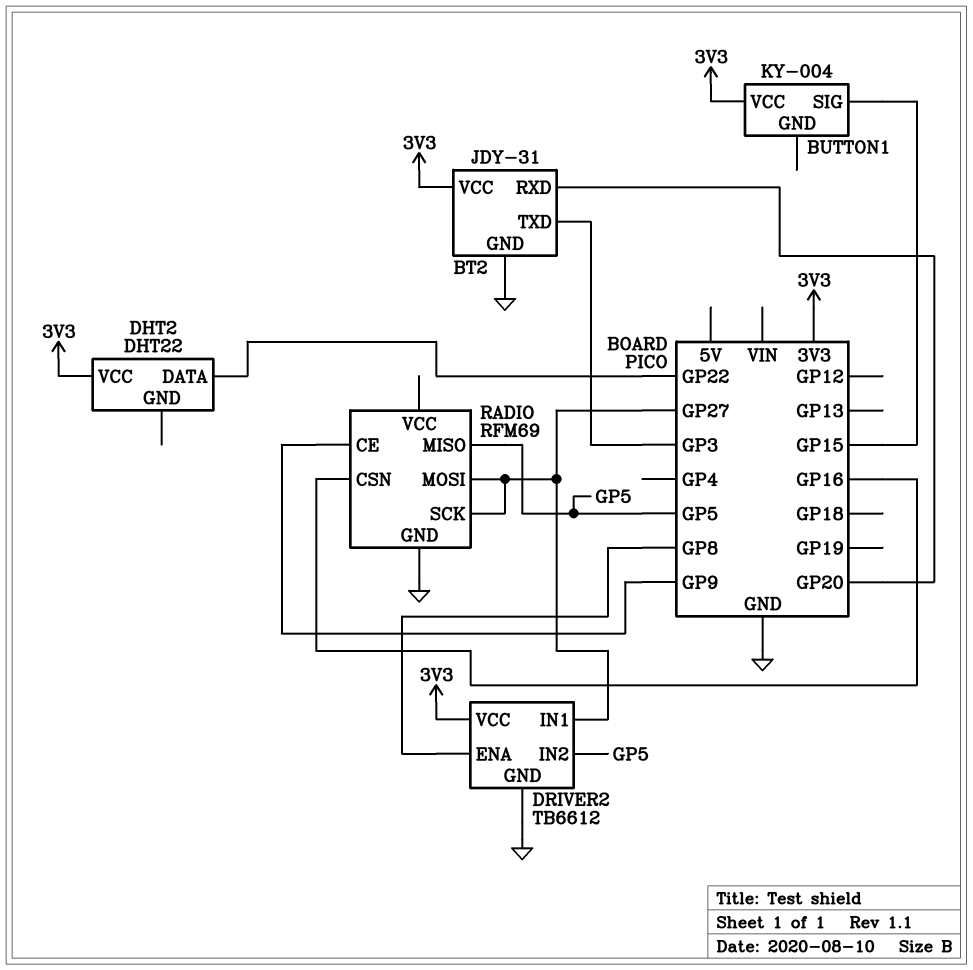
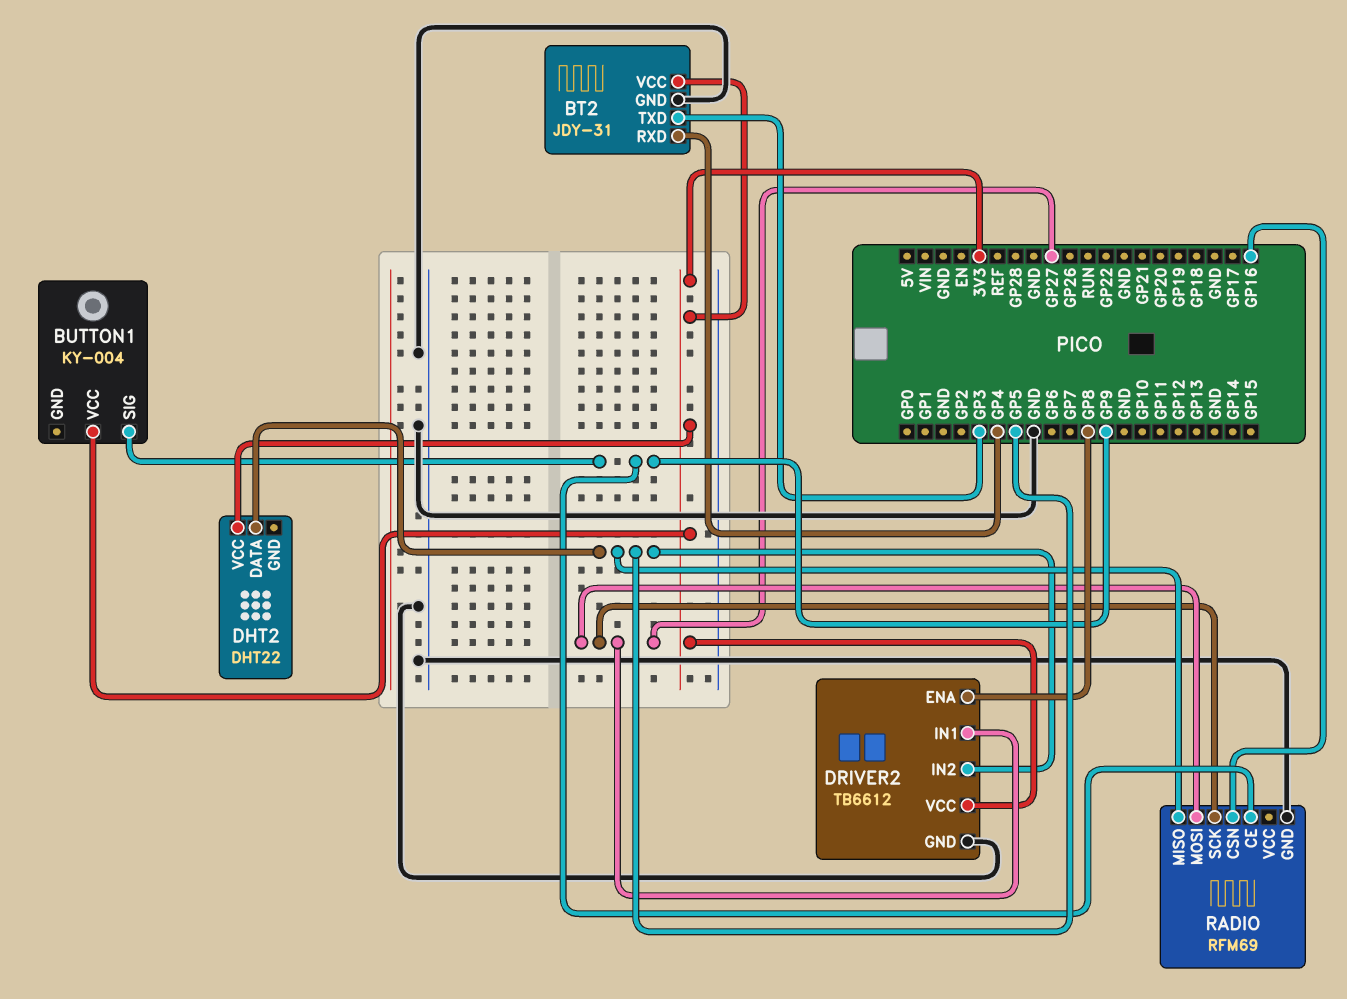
BT2 pin RXD: GP20 -> GP4
BUTTON1 pin SIG: GP15 -> GP9
DHT2 pin DATA: GP22 -> GP5

